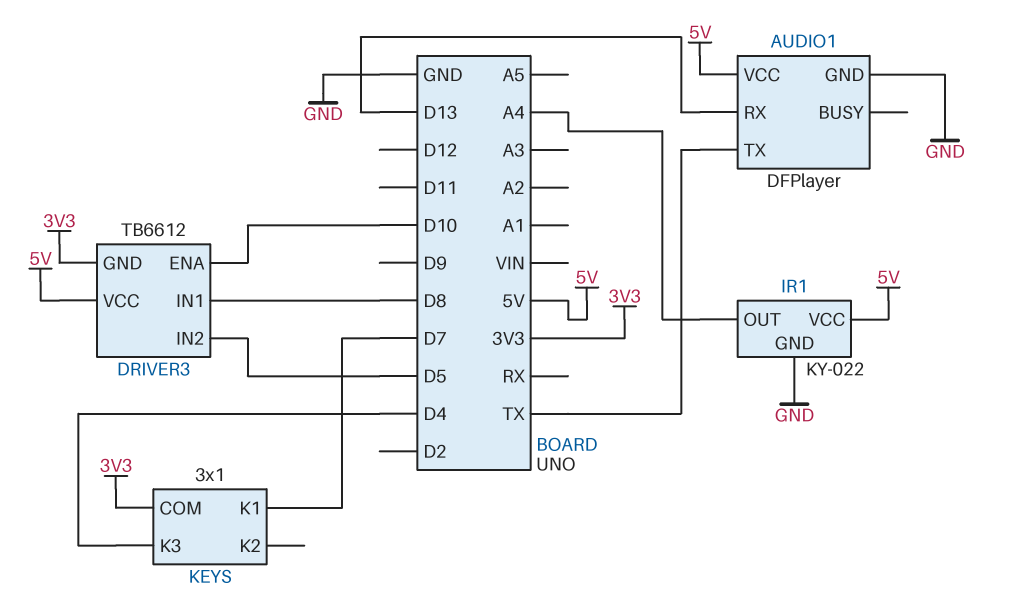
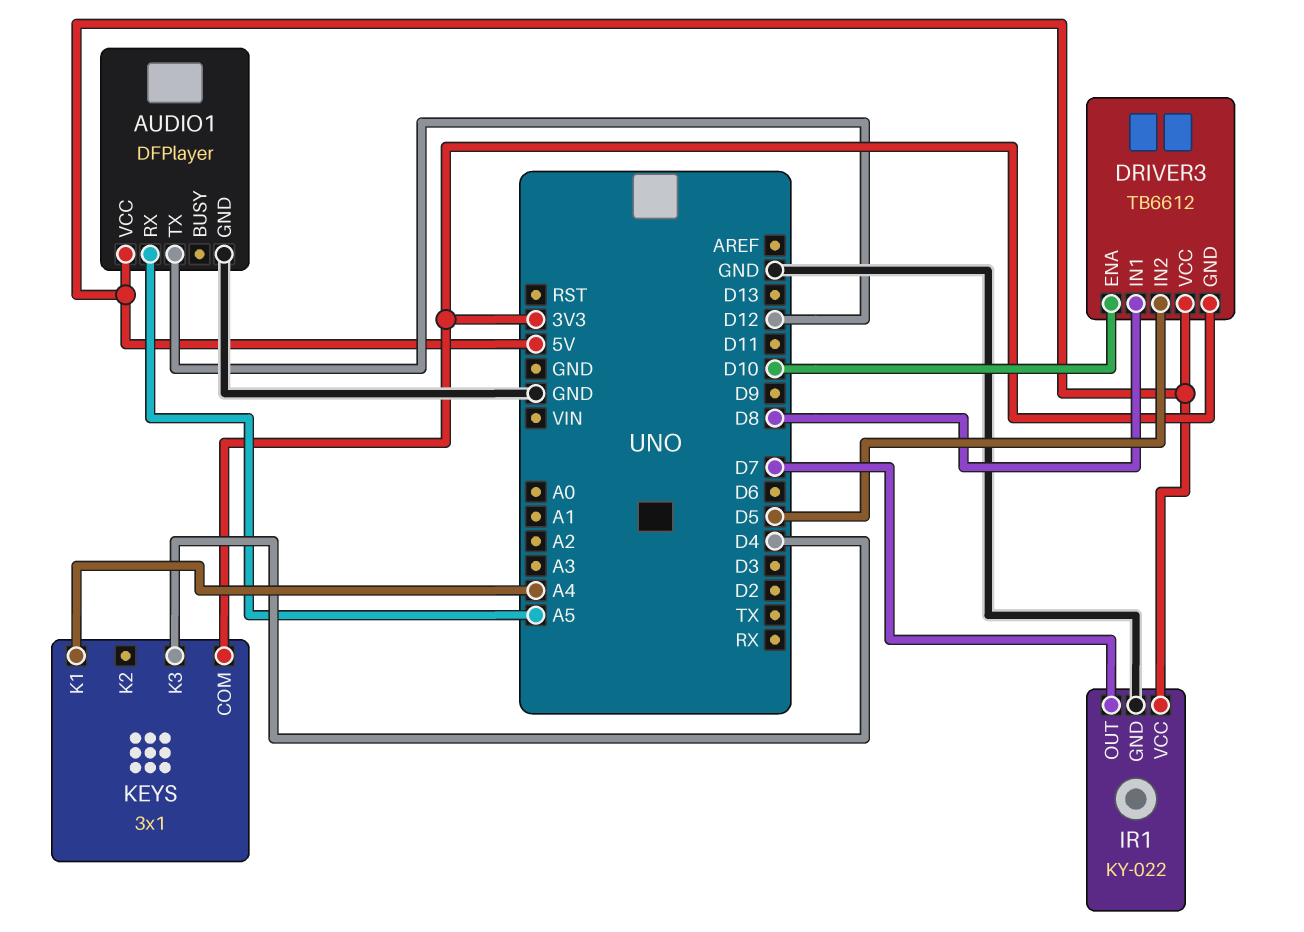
AUDIO1 pin RX: D13 -> A5
AUDIO1 pin TX: TX -> D12
IR1 pin OUT: A4 -> D7
KEYS pin K1: D7 -> A4

